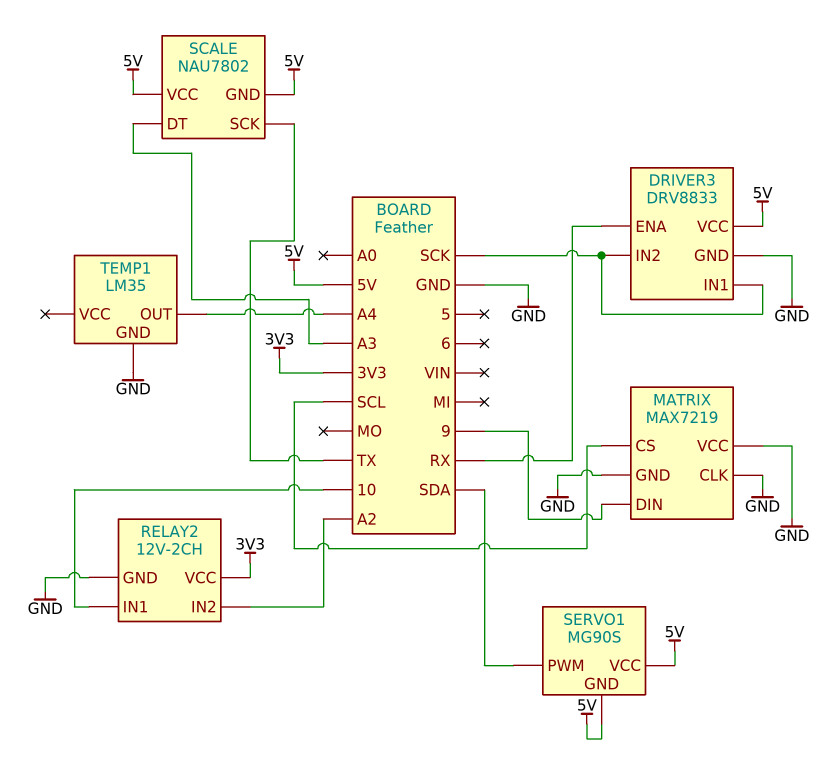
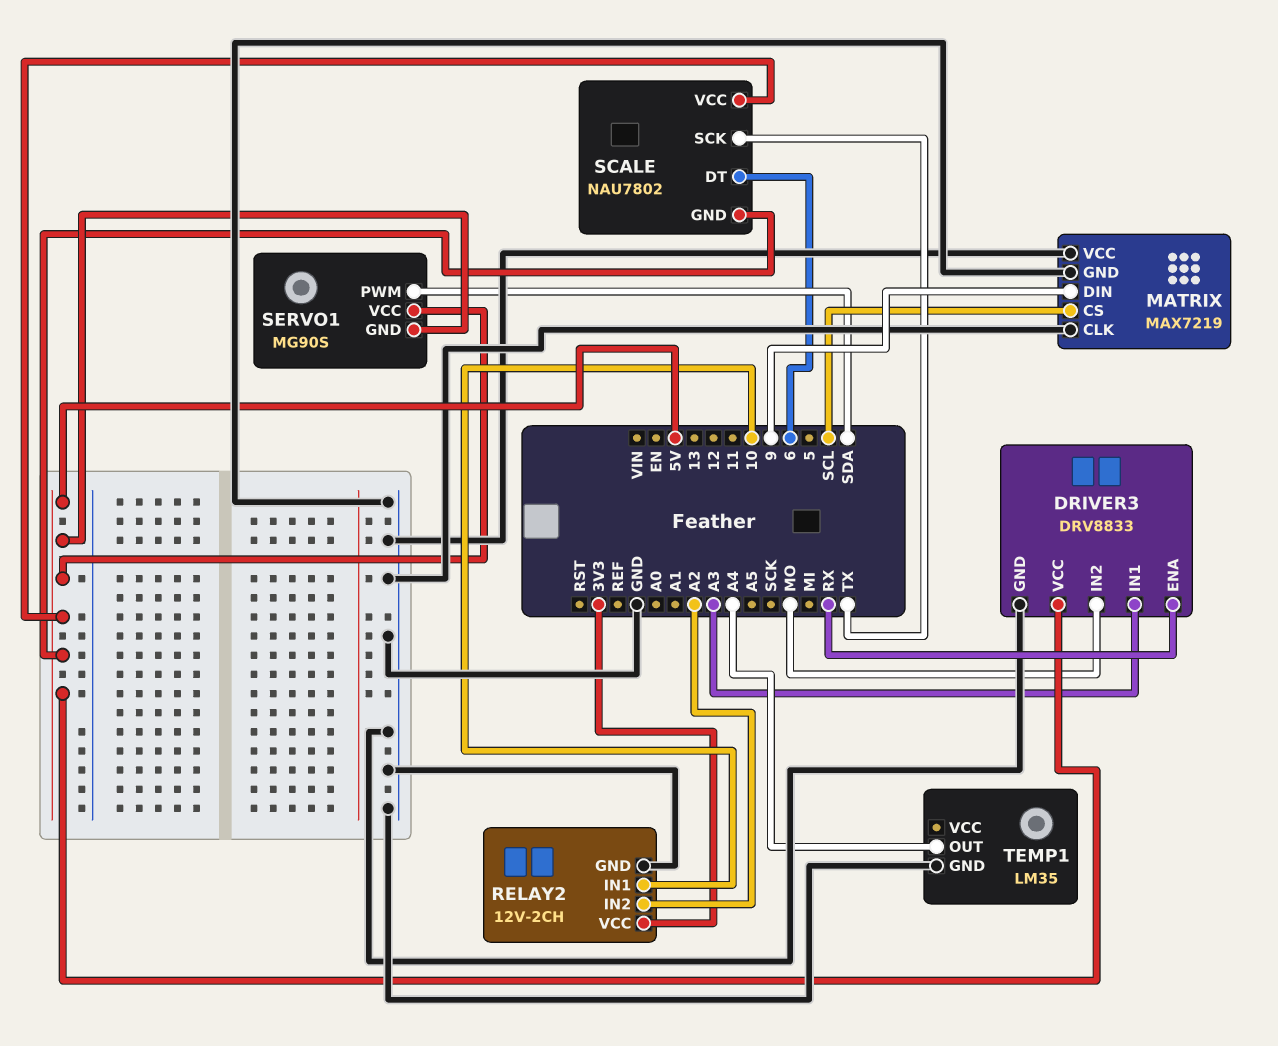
DRIVER3 pin IN1: SCK -> A3
DRIVER3 pin IN2: SCK -> MO
SCALE pin DT: A3 -> 6

